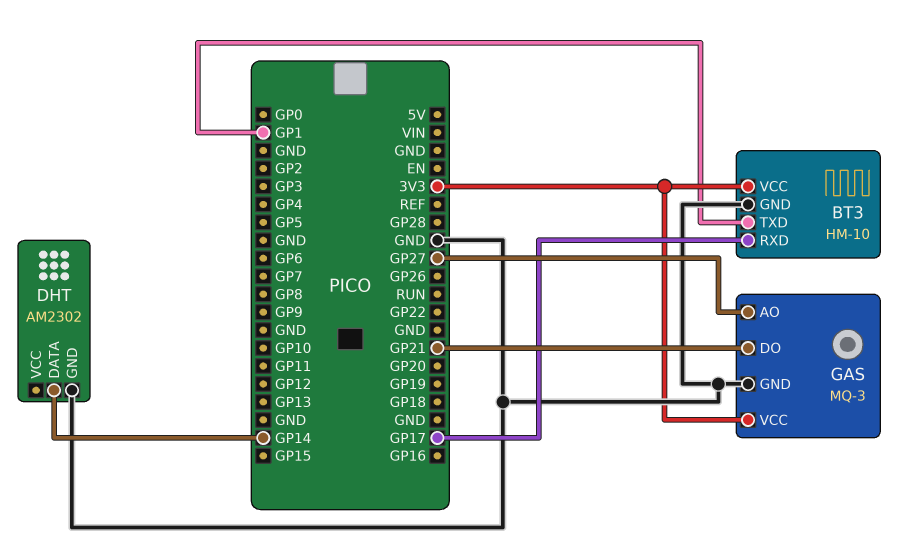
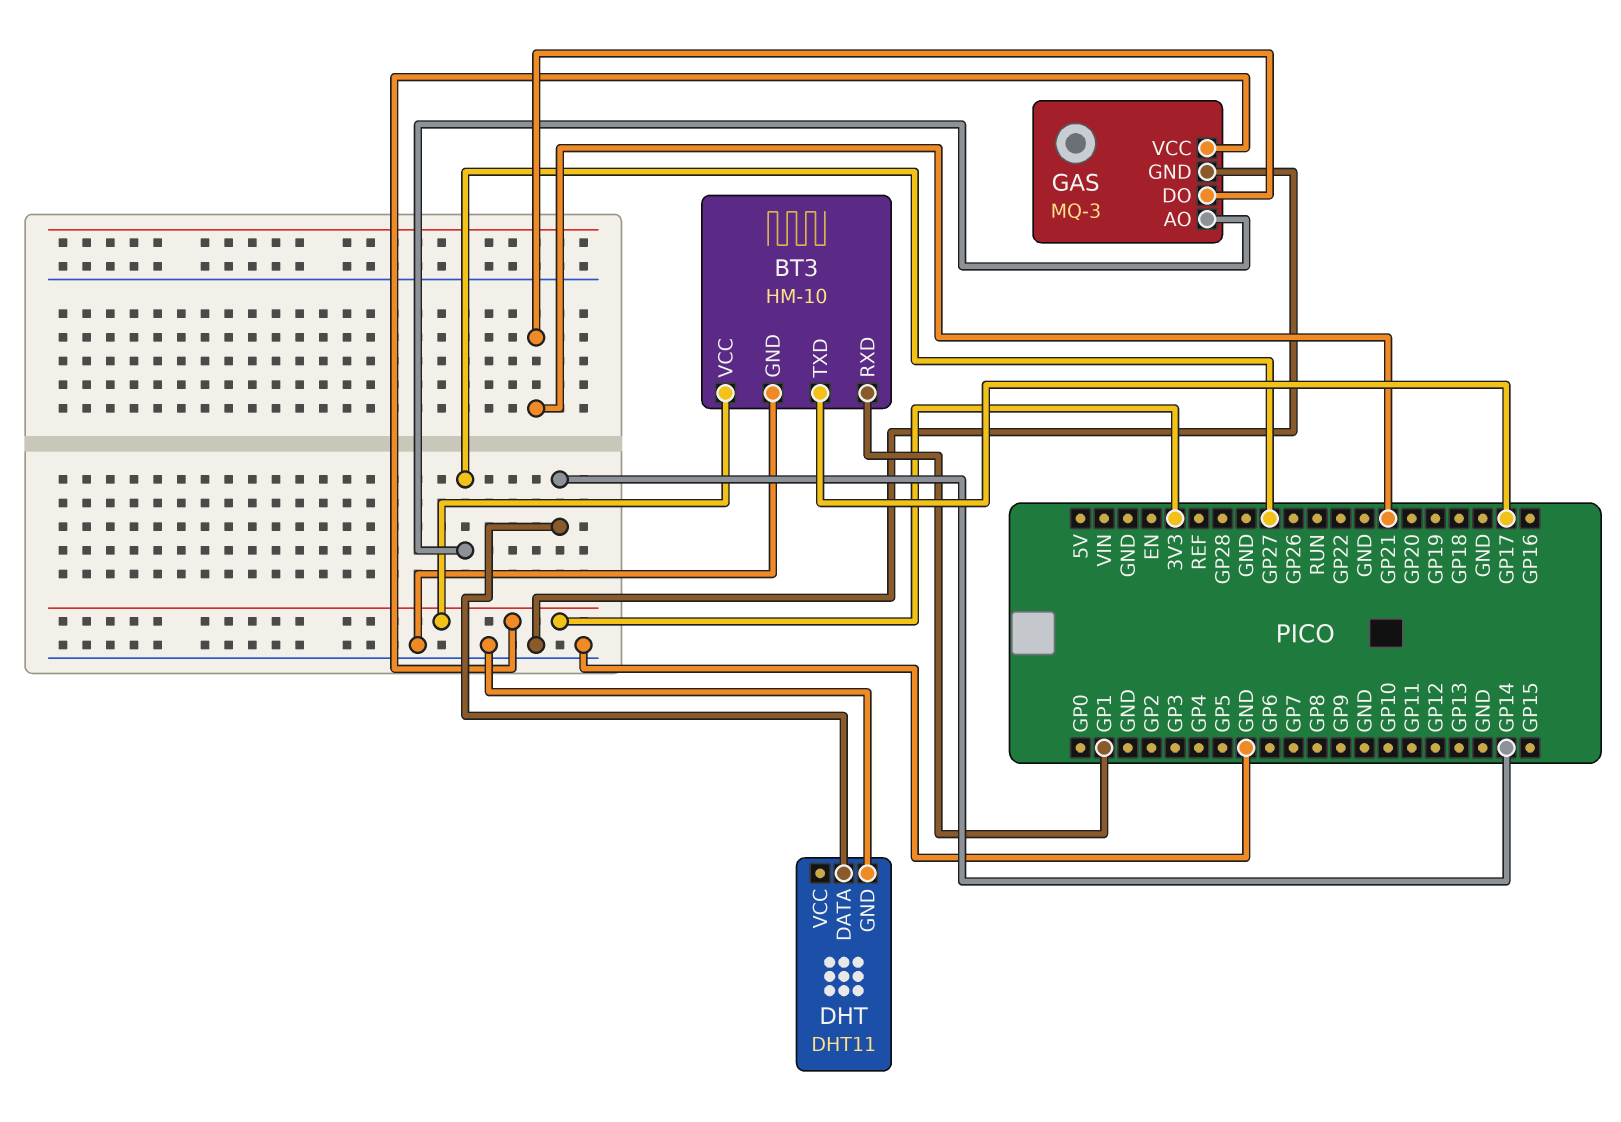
BT3 pin RXD: GP17 -> GP1
BT3 pin TXD: GP1 -> GP17
DHT: AM2302 -> DHT11

